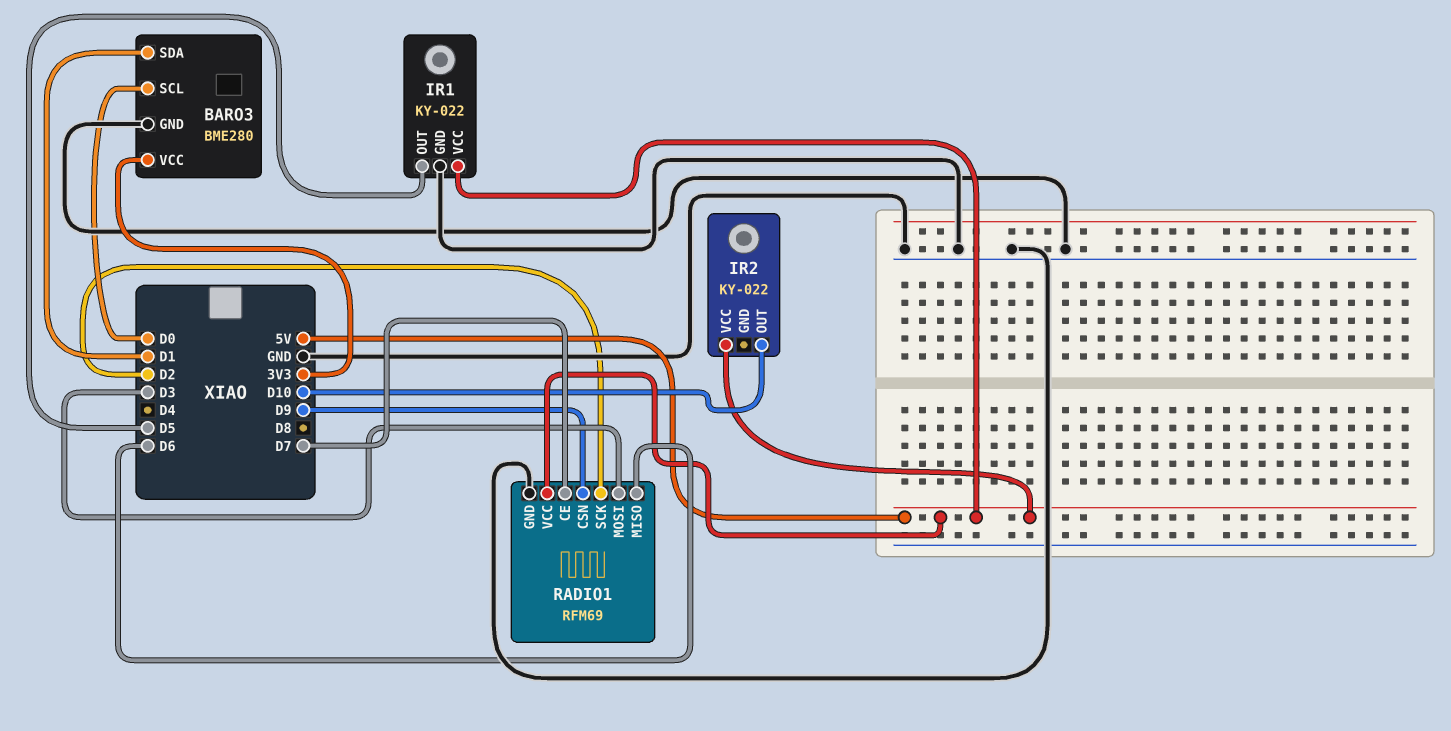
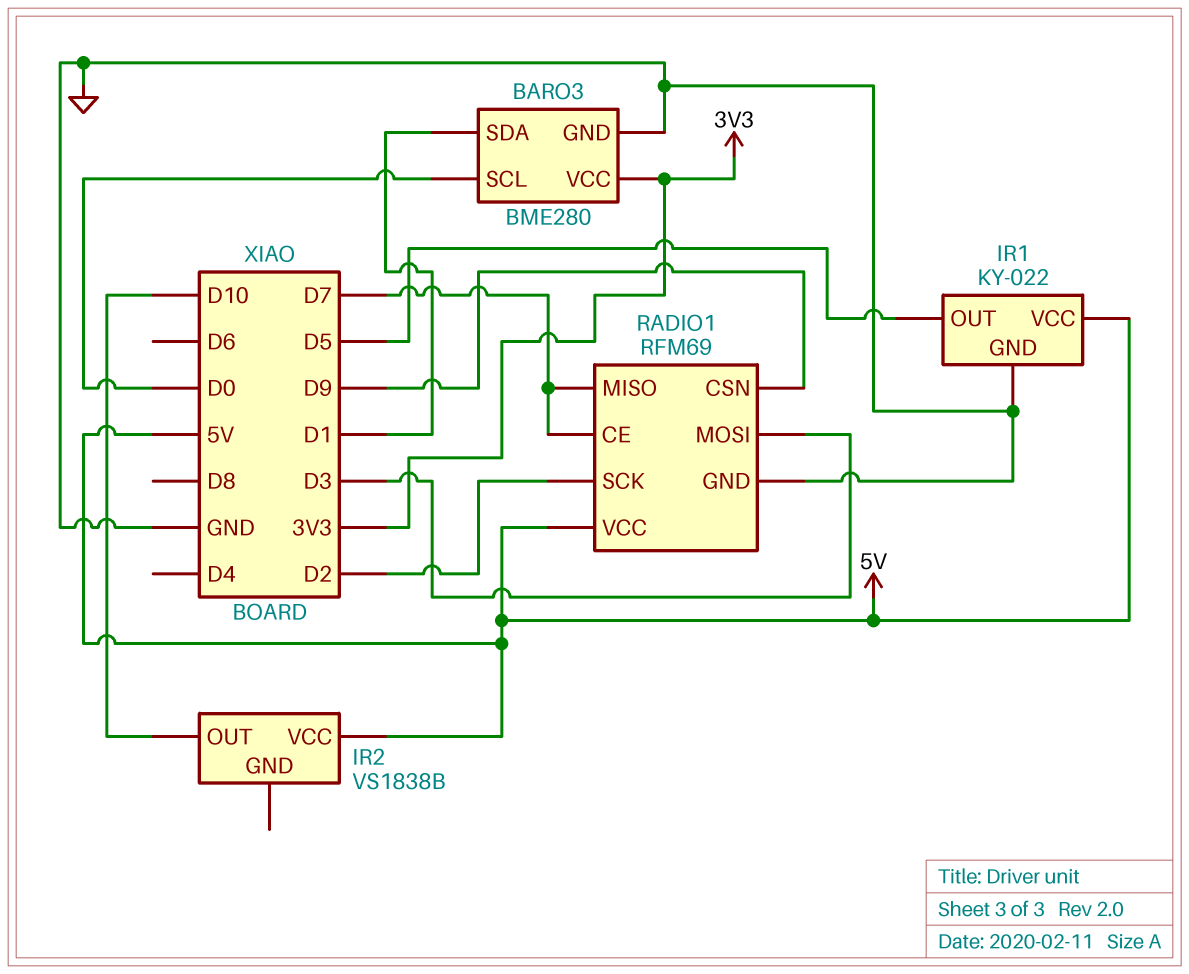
IR2: KY-022 -> VS1838B
RADIO1 pin MISO: D6 -> D7

